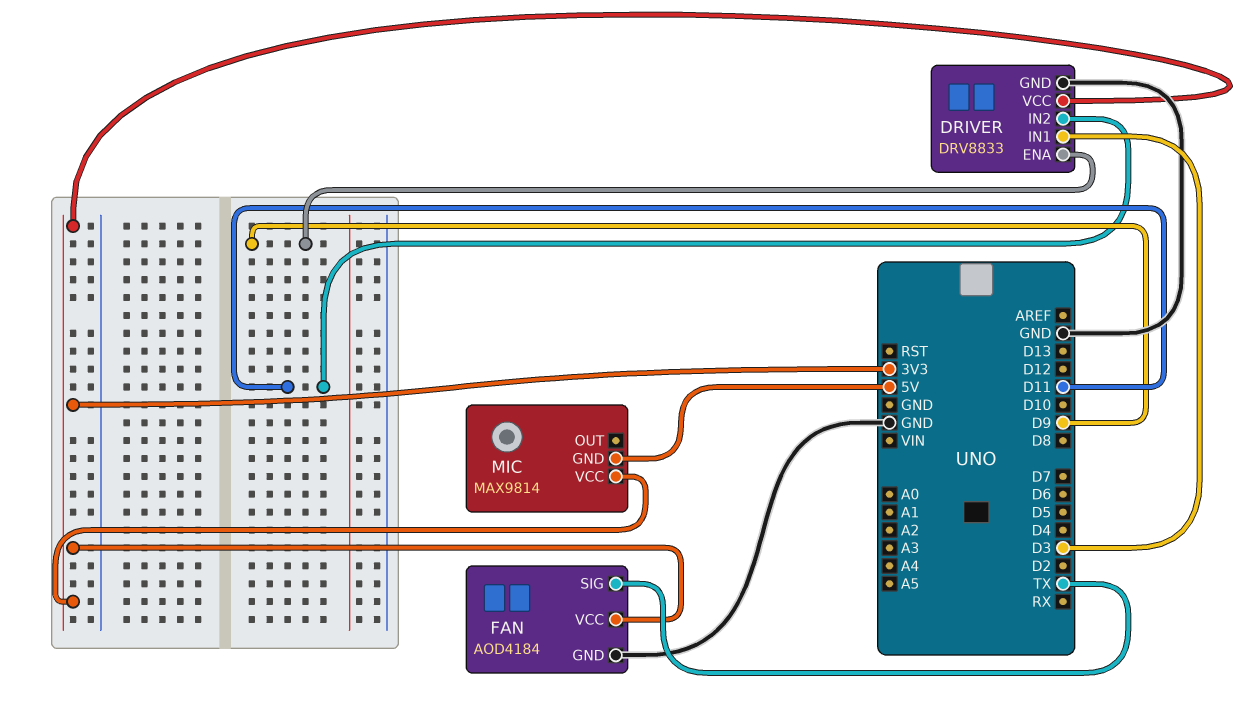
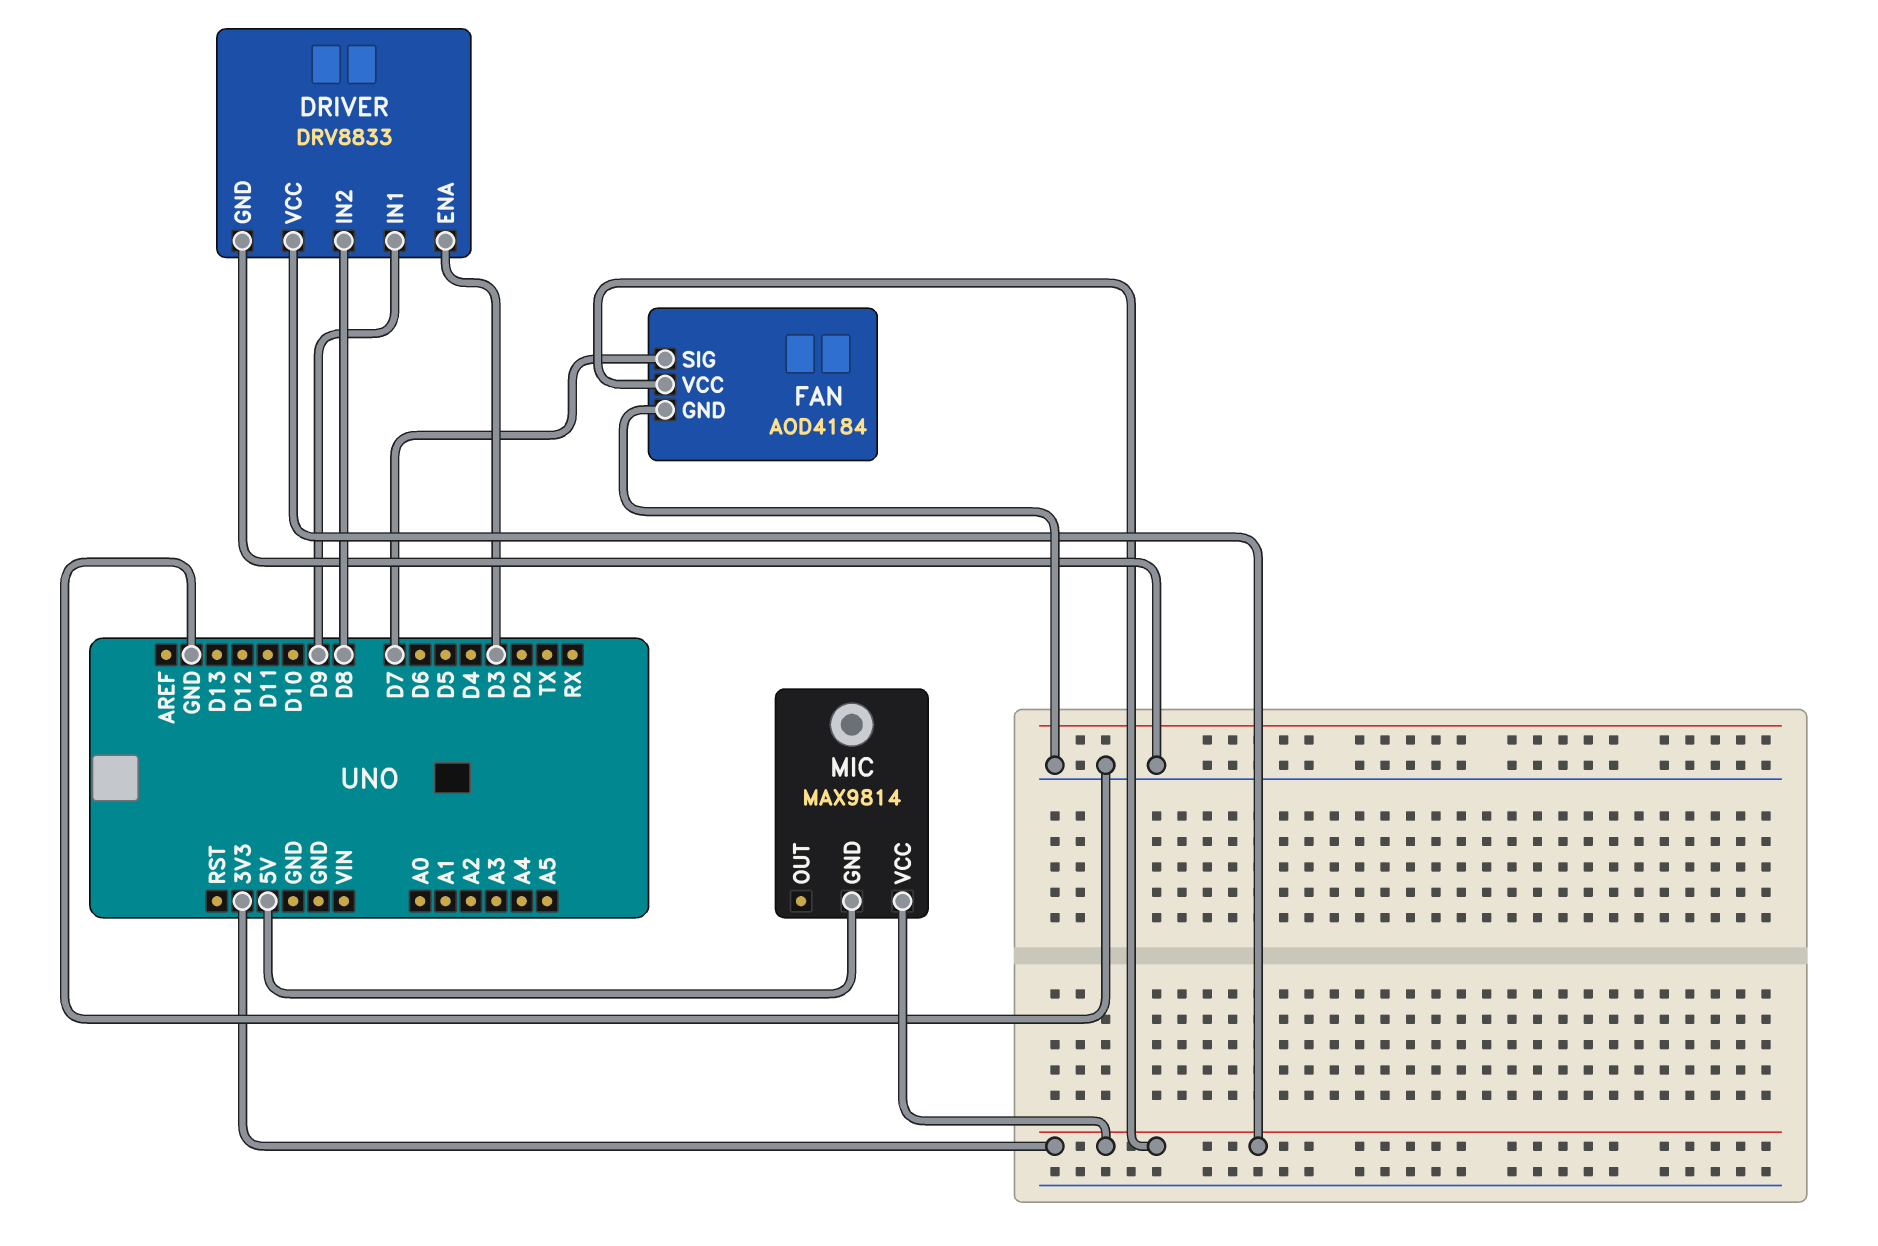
DRIVER pin ENA: D9 -> D3
DRIVER pin IN1: D3 -> D9
DRIVER pin IN2: D11 -> D8
FAN pin SIG: TX -> D7

